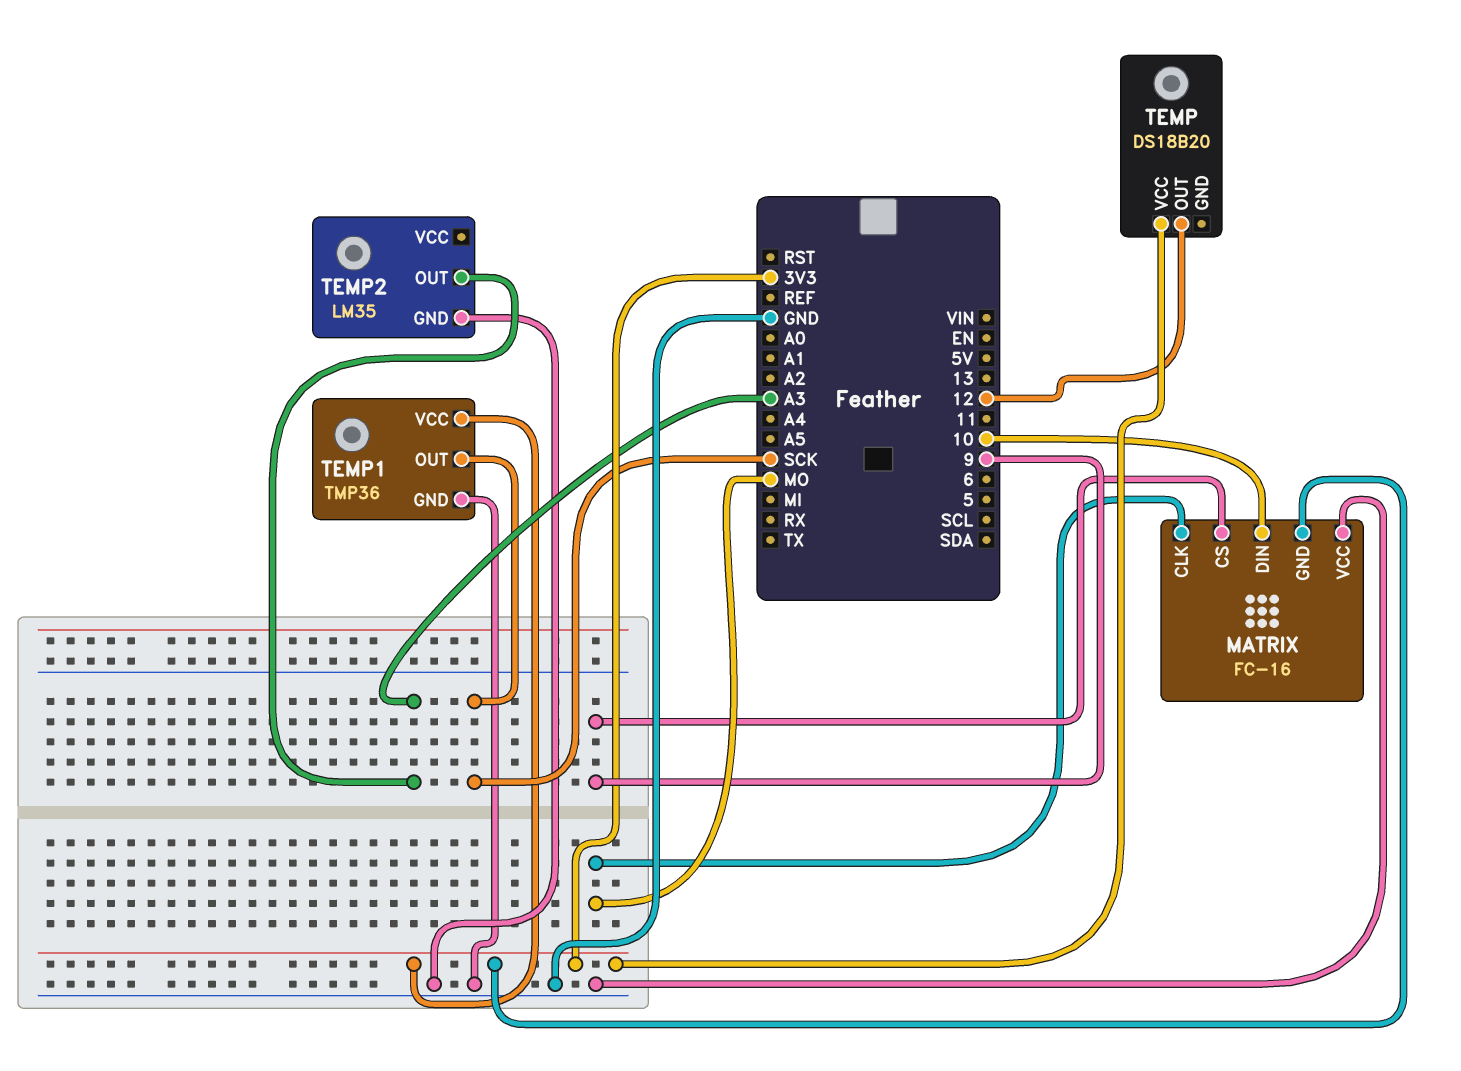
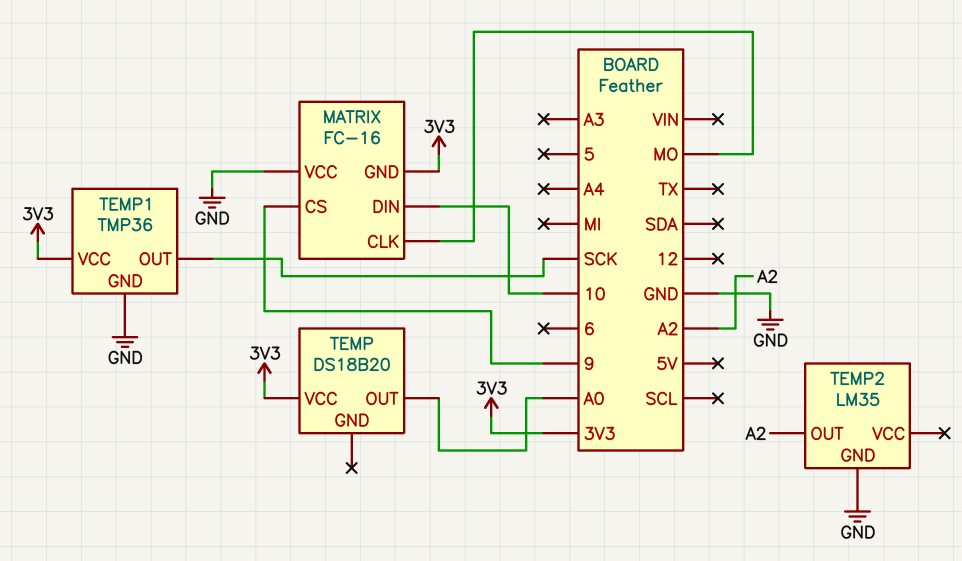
TEMP pin OUT: 12 -> A0
TEMP2 pin OUT: A3 -> A2

